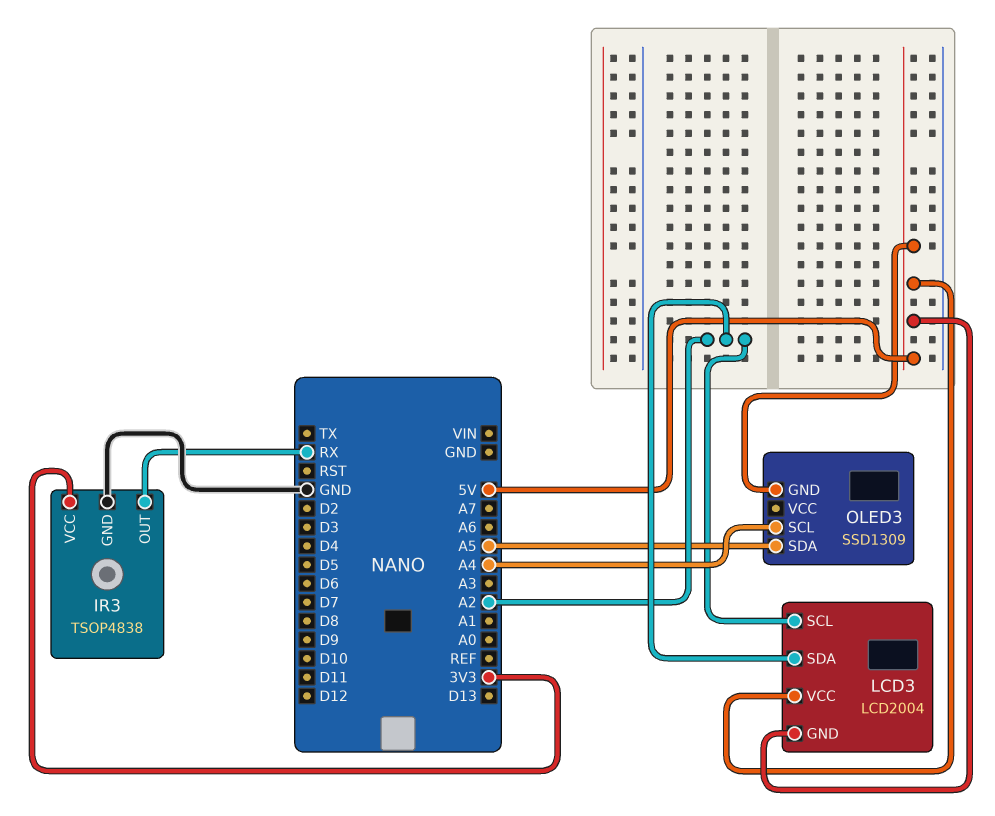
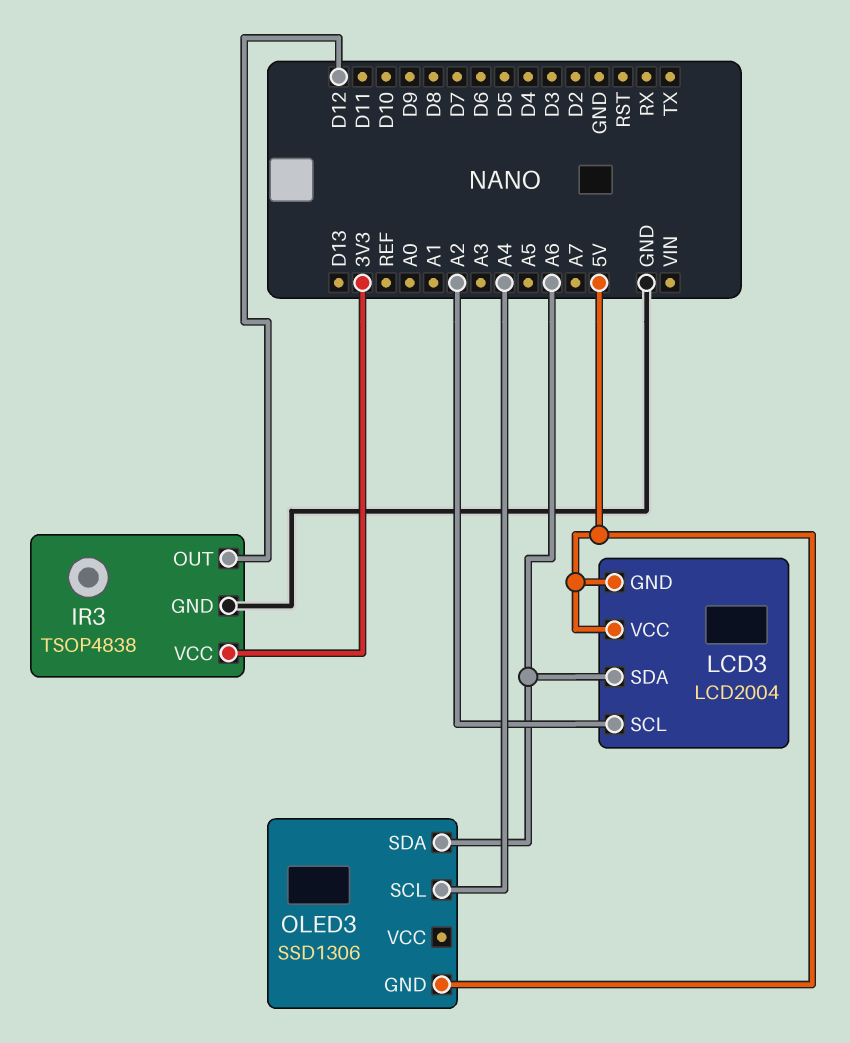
IR3 pin OUT: RX -> D12
LCD3 pin SDA: A2 -> A6
OLED3: SSD1309 -> SSD1306
OLED3 pin SDA: A5 -> A6

